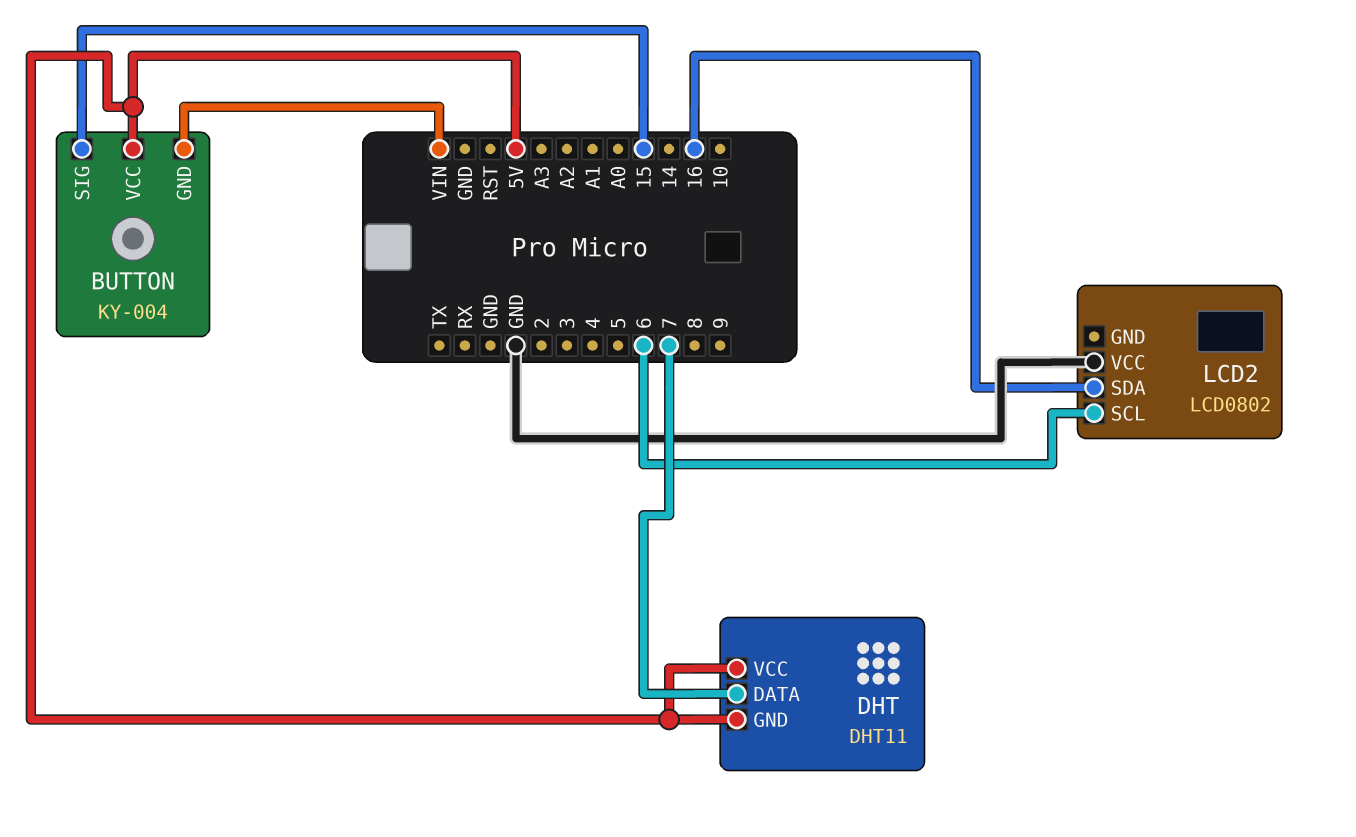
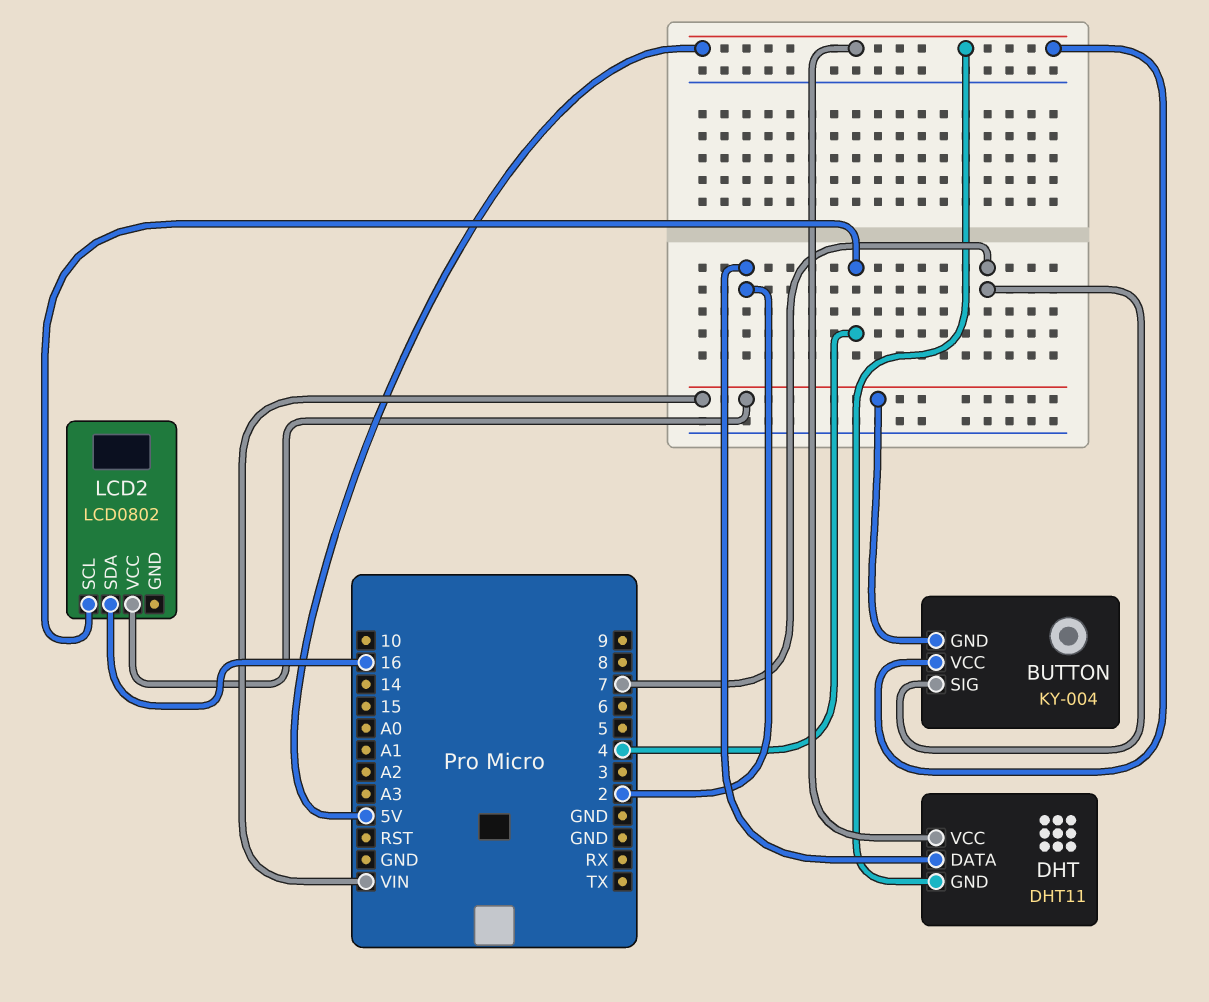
BUTTON pin SIG: 15 -> 7
DHT pin DATA: 7 -> 2
LCD2 pin SCL: 6 -> 4
LCD2 pin VCC: GND -> VIN

